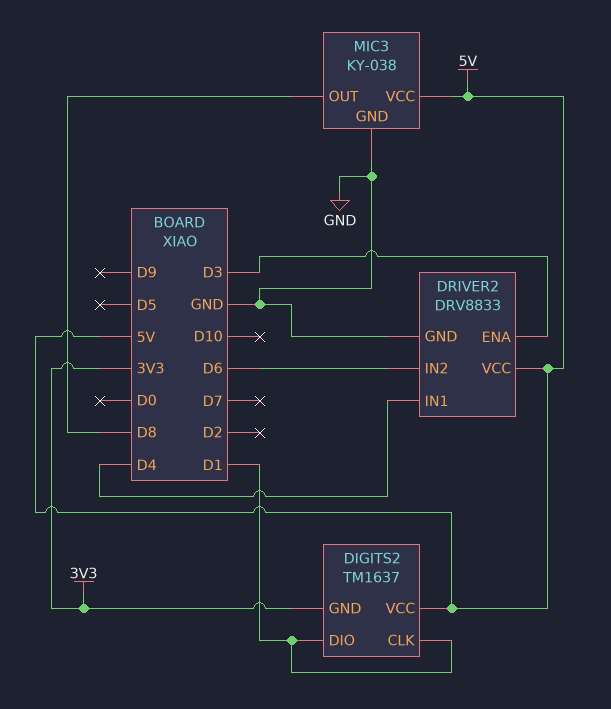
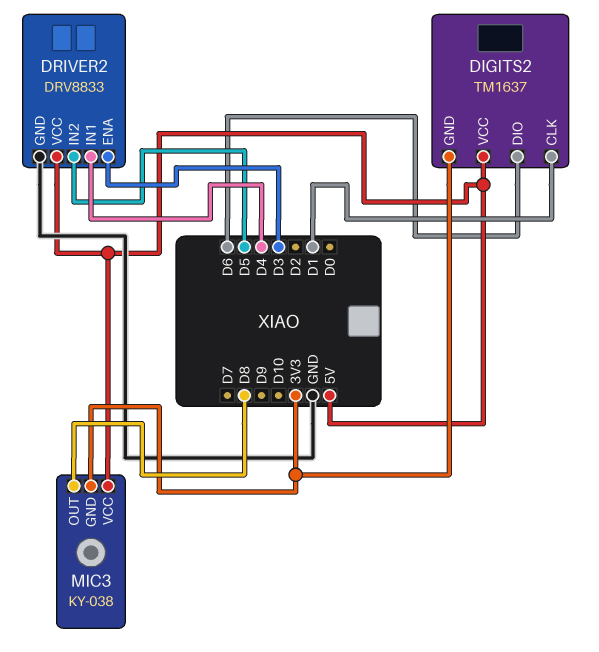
DIGITS2 pin DIO: D1 -> D6
DRIVER2 pin IN2: D6 -> D5
MIC3 pin GND: GND -> 3V3

